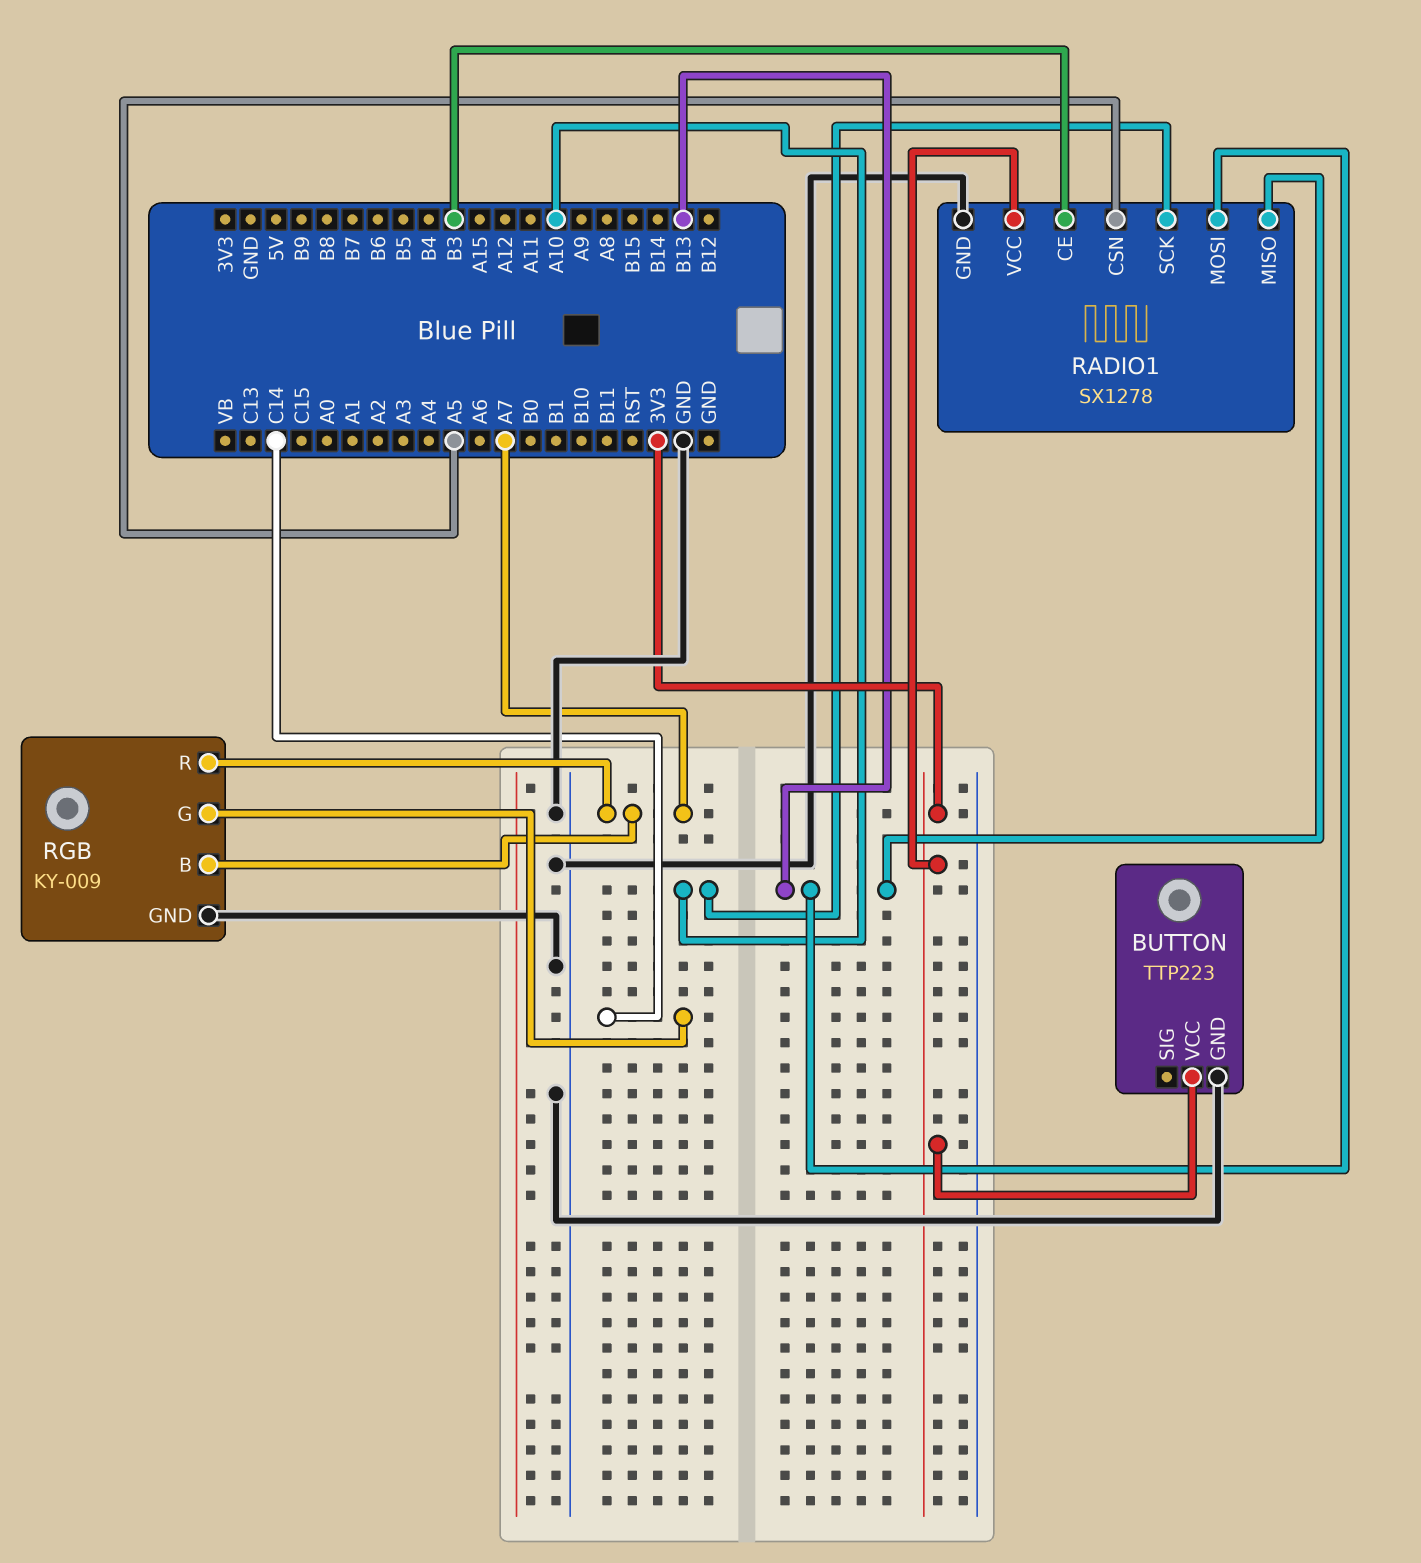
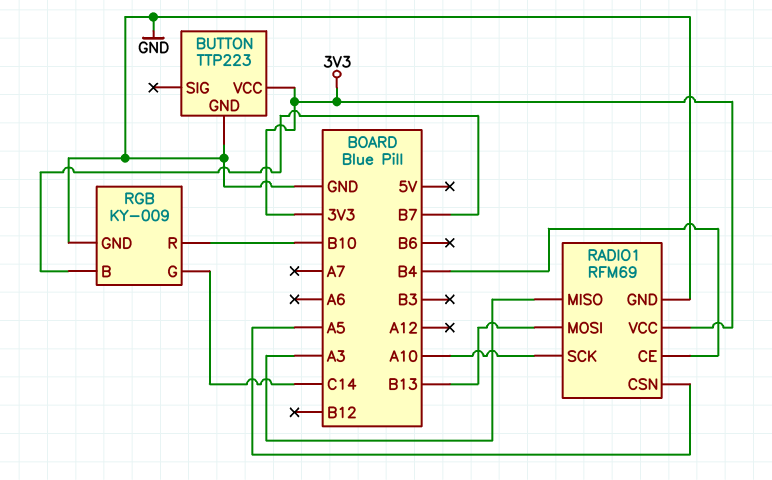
RADIO1: SX1278 -> RFM69
RADIO1 pin CE: B3 -> B4
RADIO1 pin MISO: B13 -> A3
RGB pin B: A7 -> B7
RGB pin R: A7 -> B10

